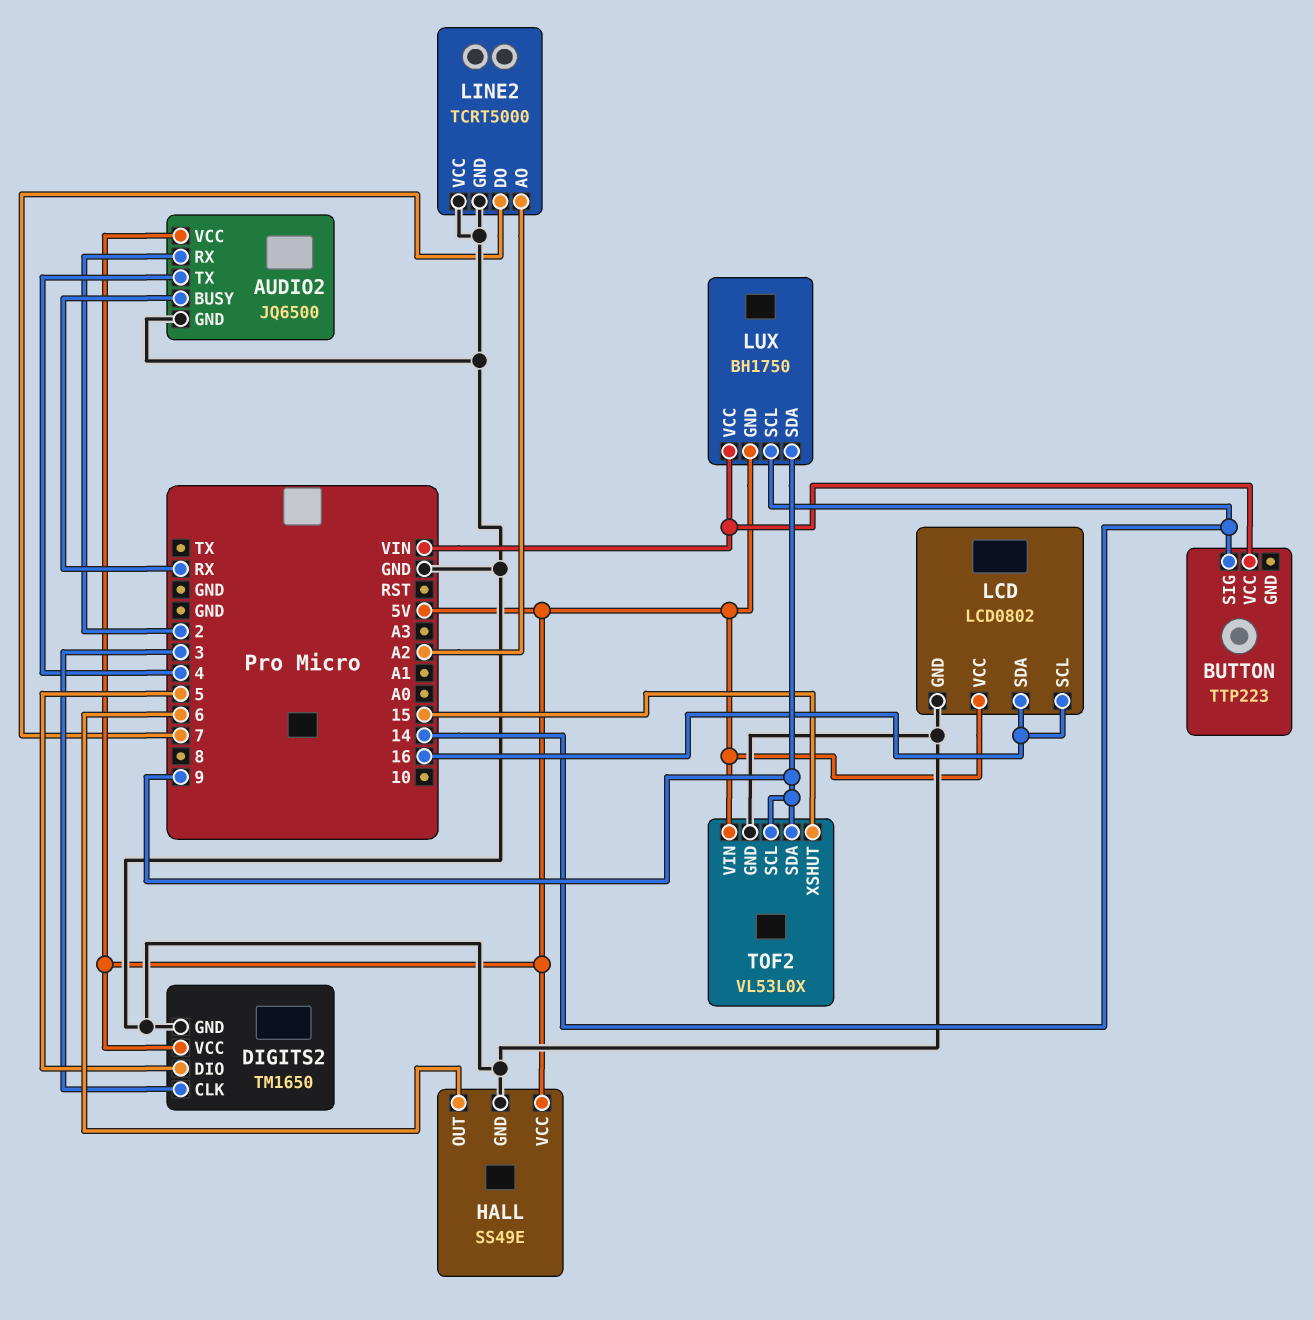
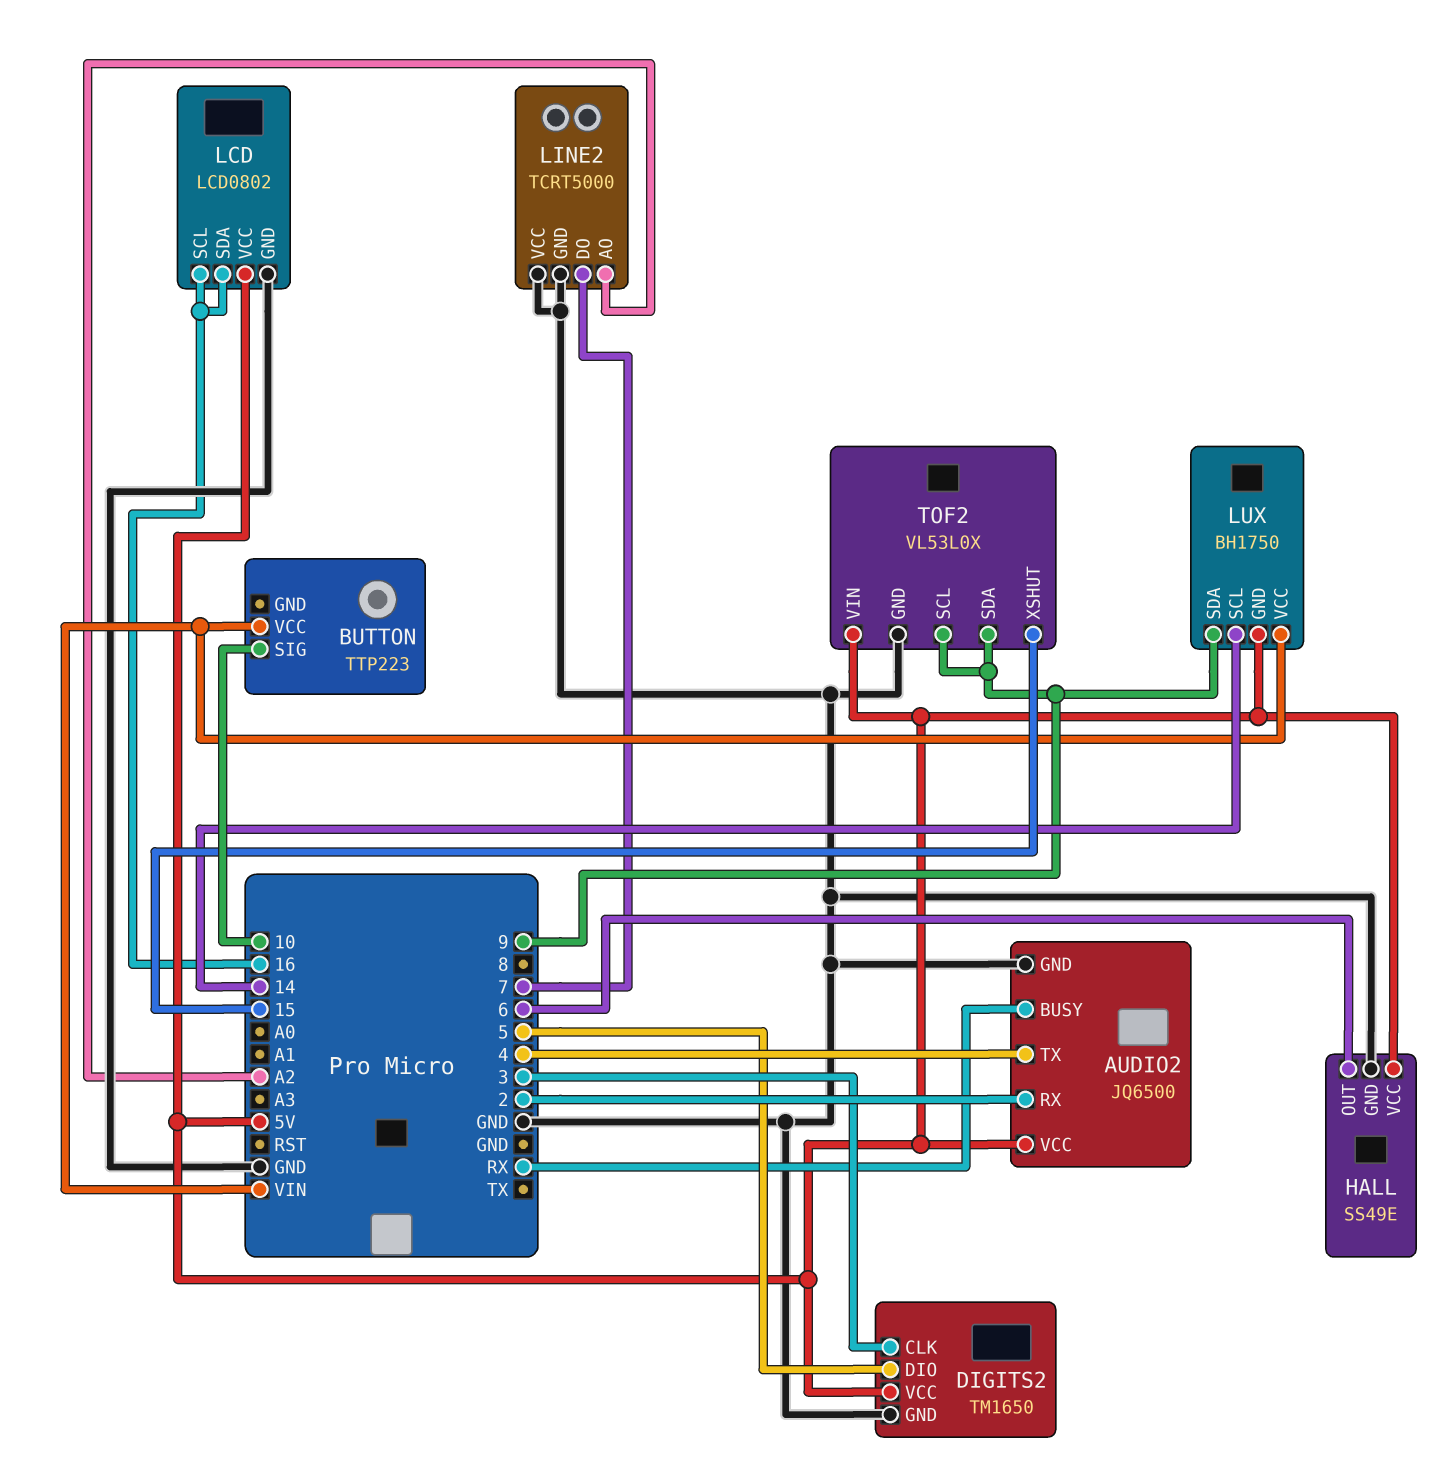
BUTTON pin SIG: 14 -> 10

